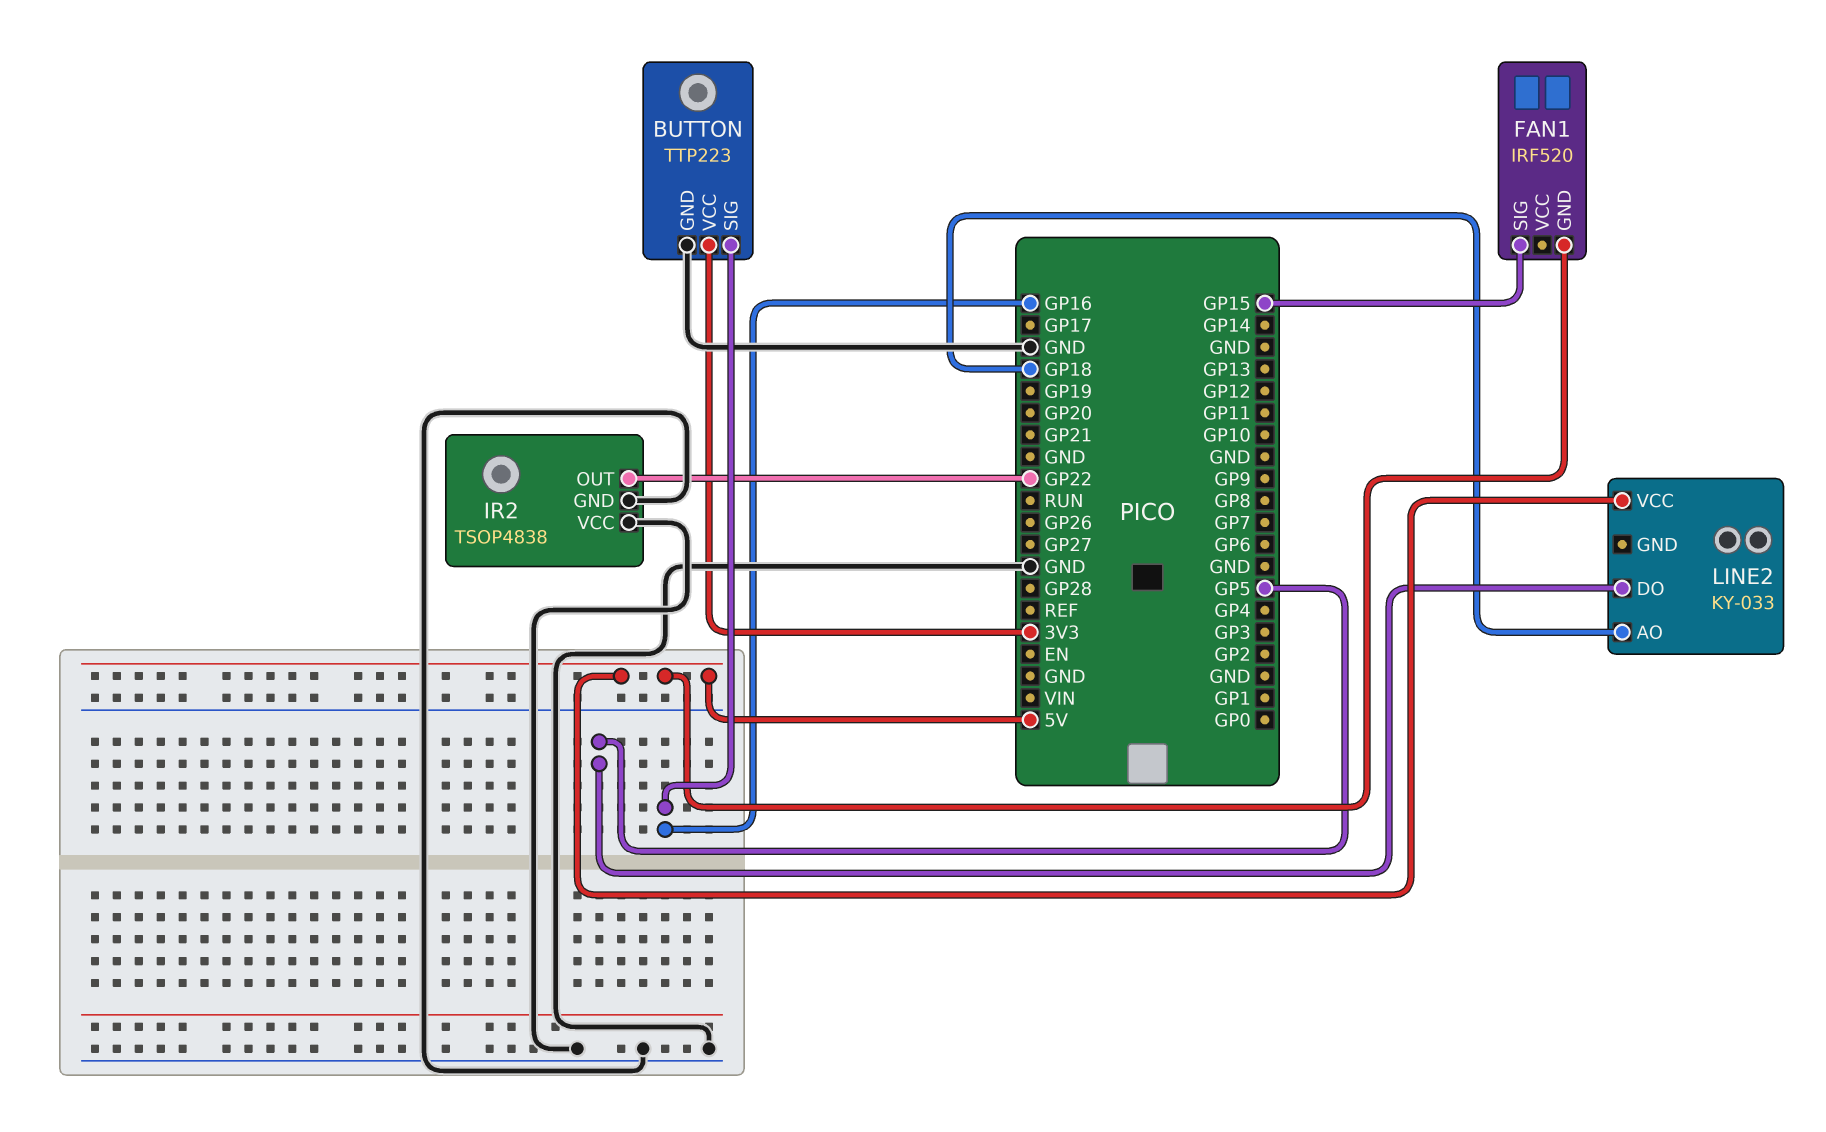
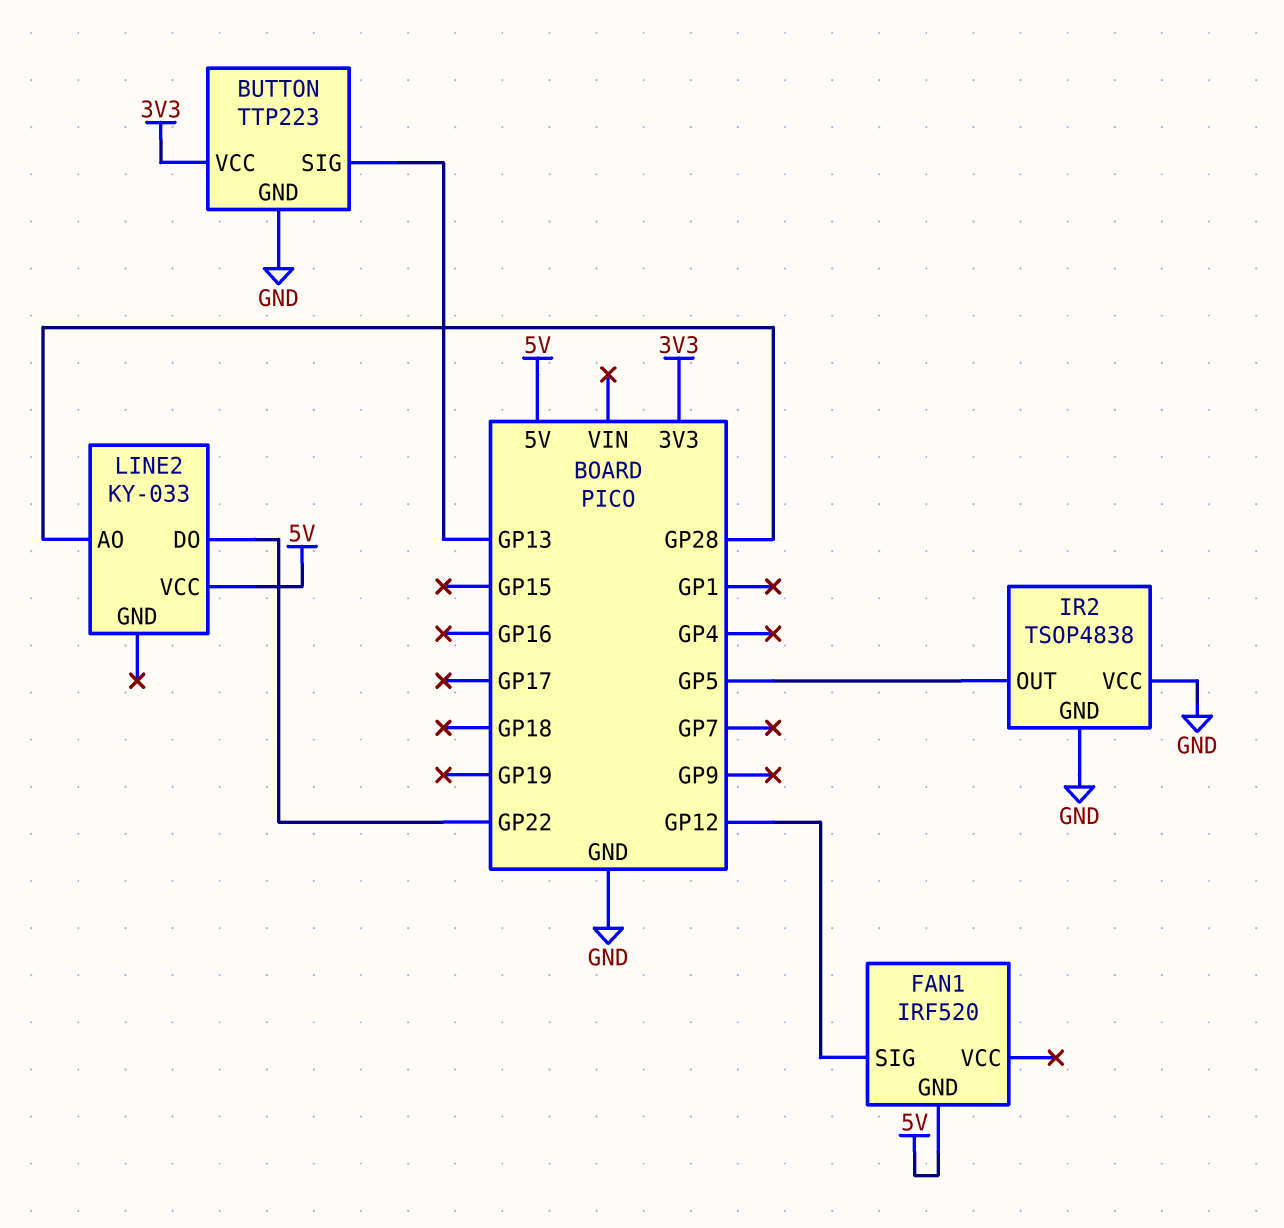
BUTTON pin SIG: GP16 -> GP13
FAN1 pin SIG: GP15 -> GP12
IR2 pin OUT: GP22 -> GP5
LINE2 pin AO: GP18 -> GP28
LINE2 pin DO: GP5 -> GP22

